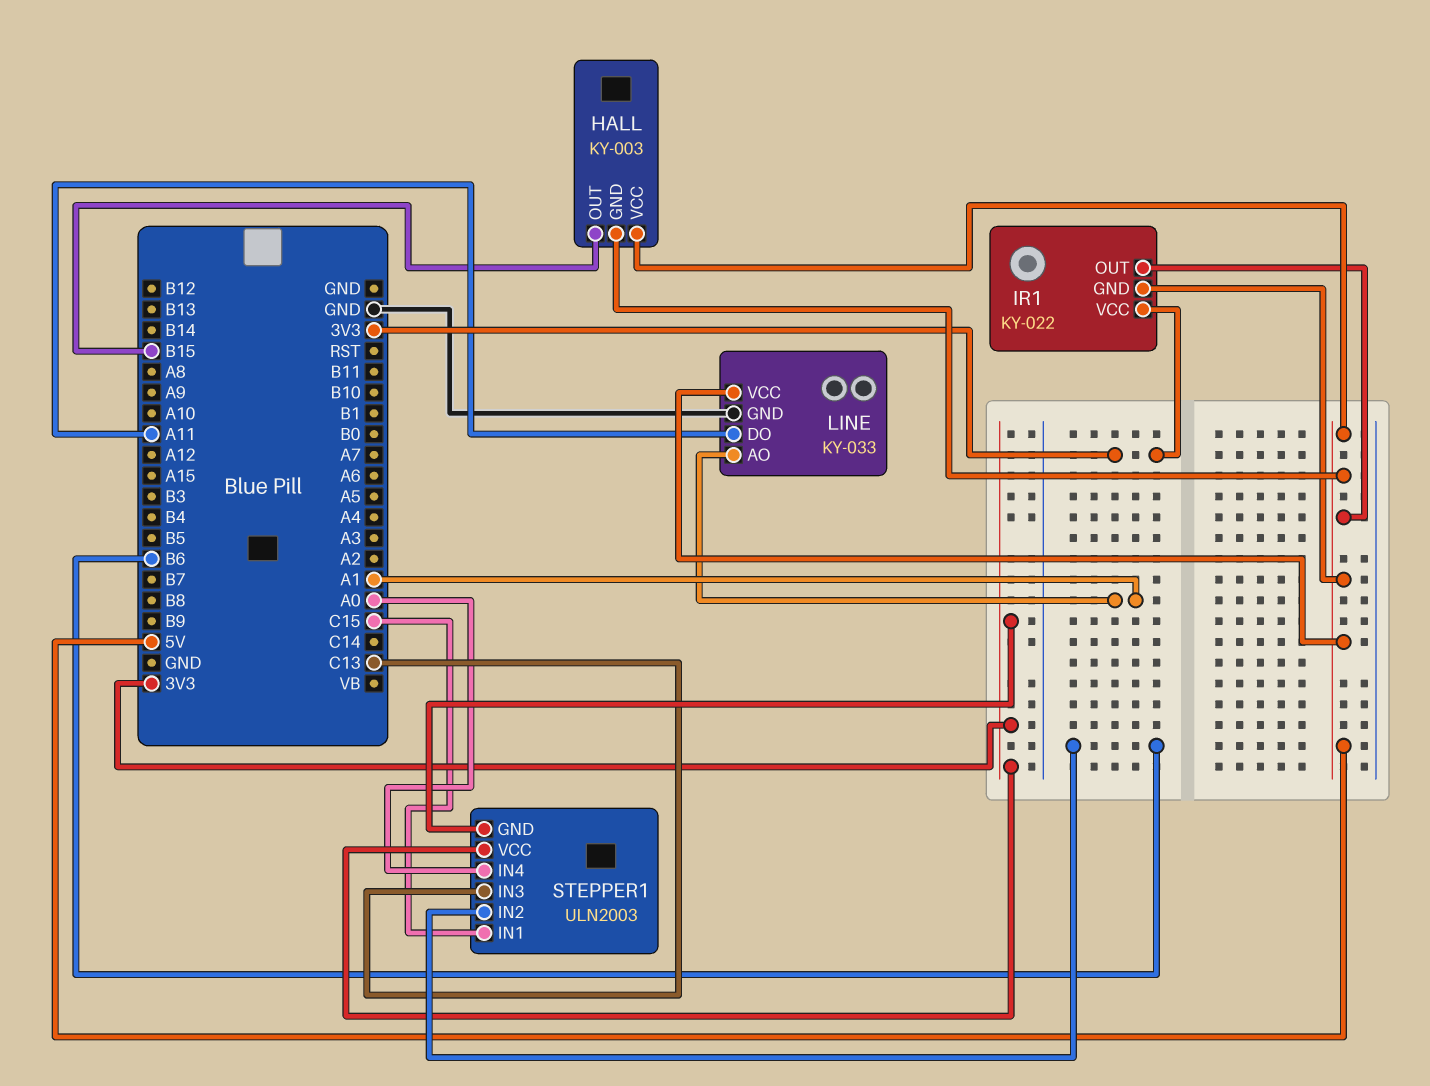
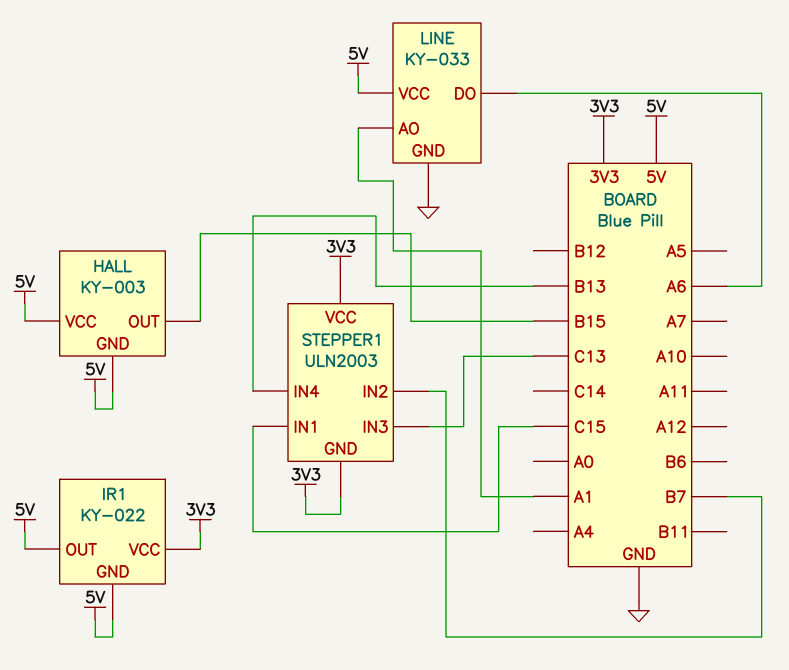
LINE pin DO: A11 -> A6
STEPPER1 pin IN2: B6 -> B7
STEPPER1 pin IN4: A0 -> B13

